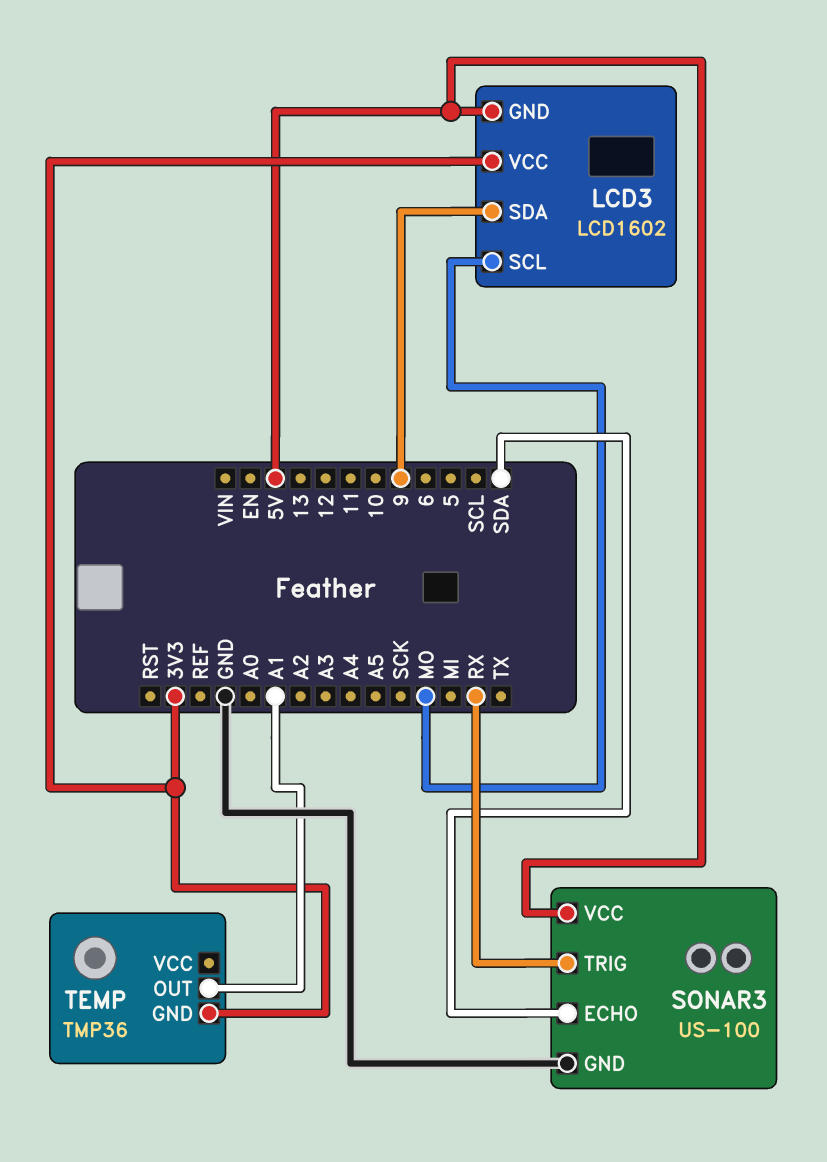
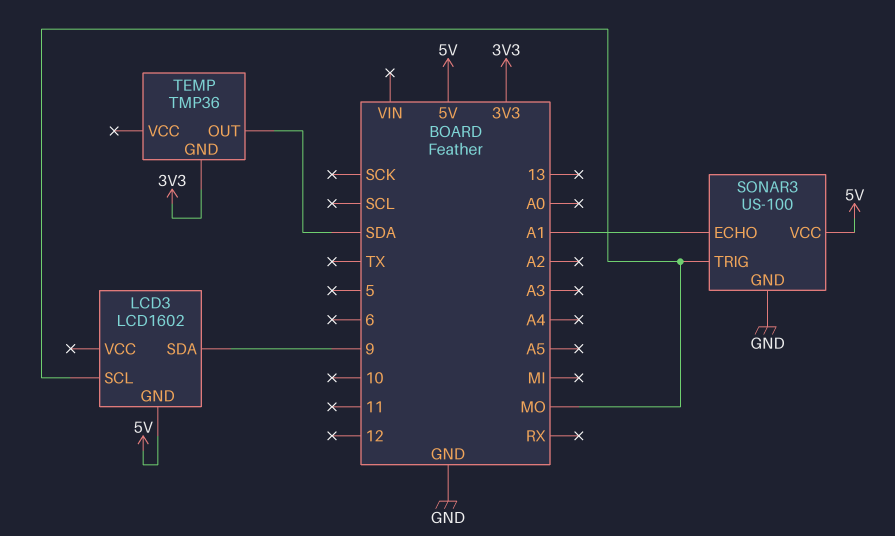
LCD3 pin VCC: 3V3 -> none
SONAR3 pin ECHO: SDA -> A1
SONAR3 pin TRIG: RX -> MO
TEMP pin OUT: A1 -> SDA

